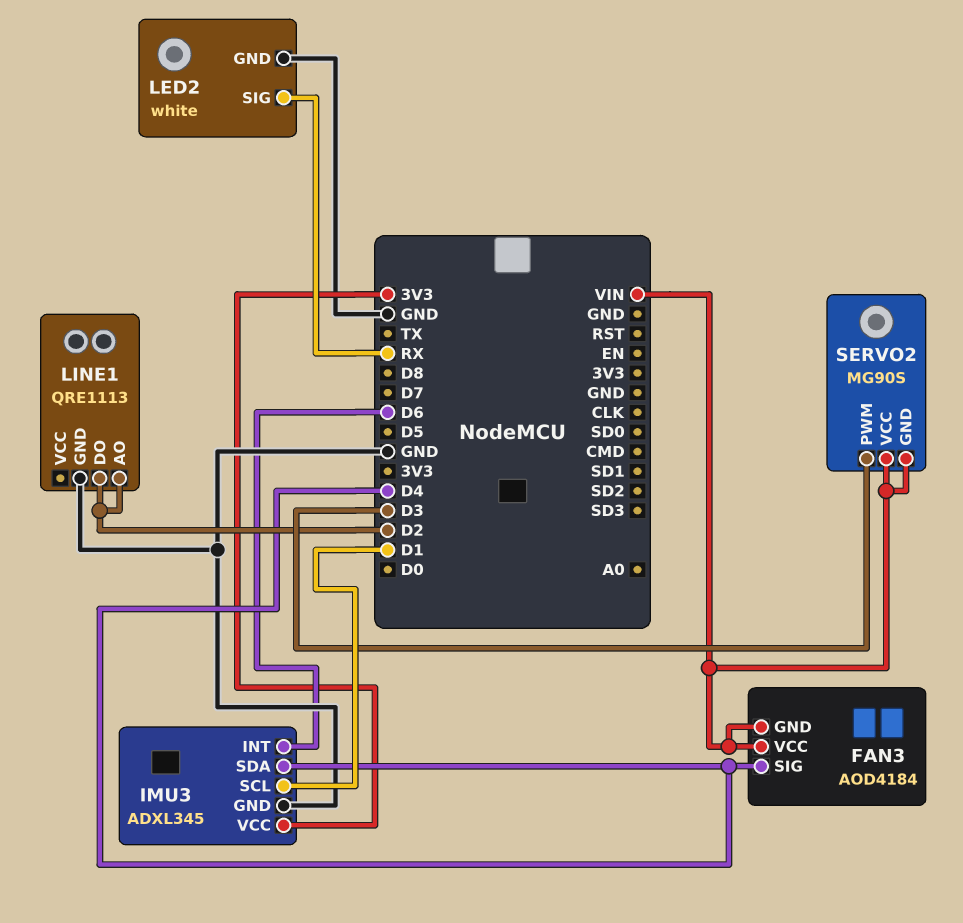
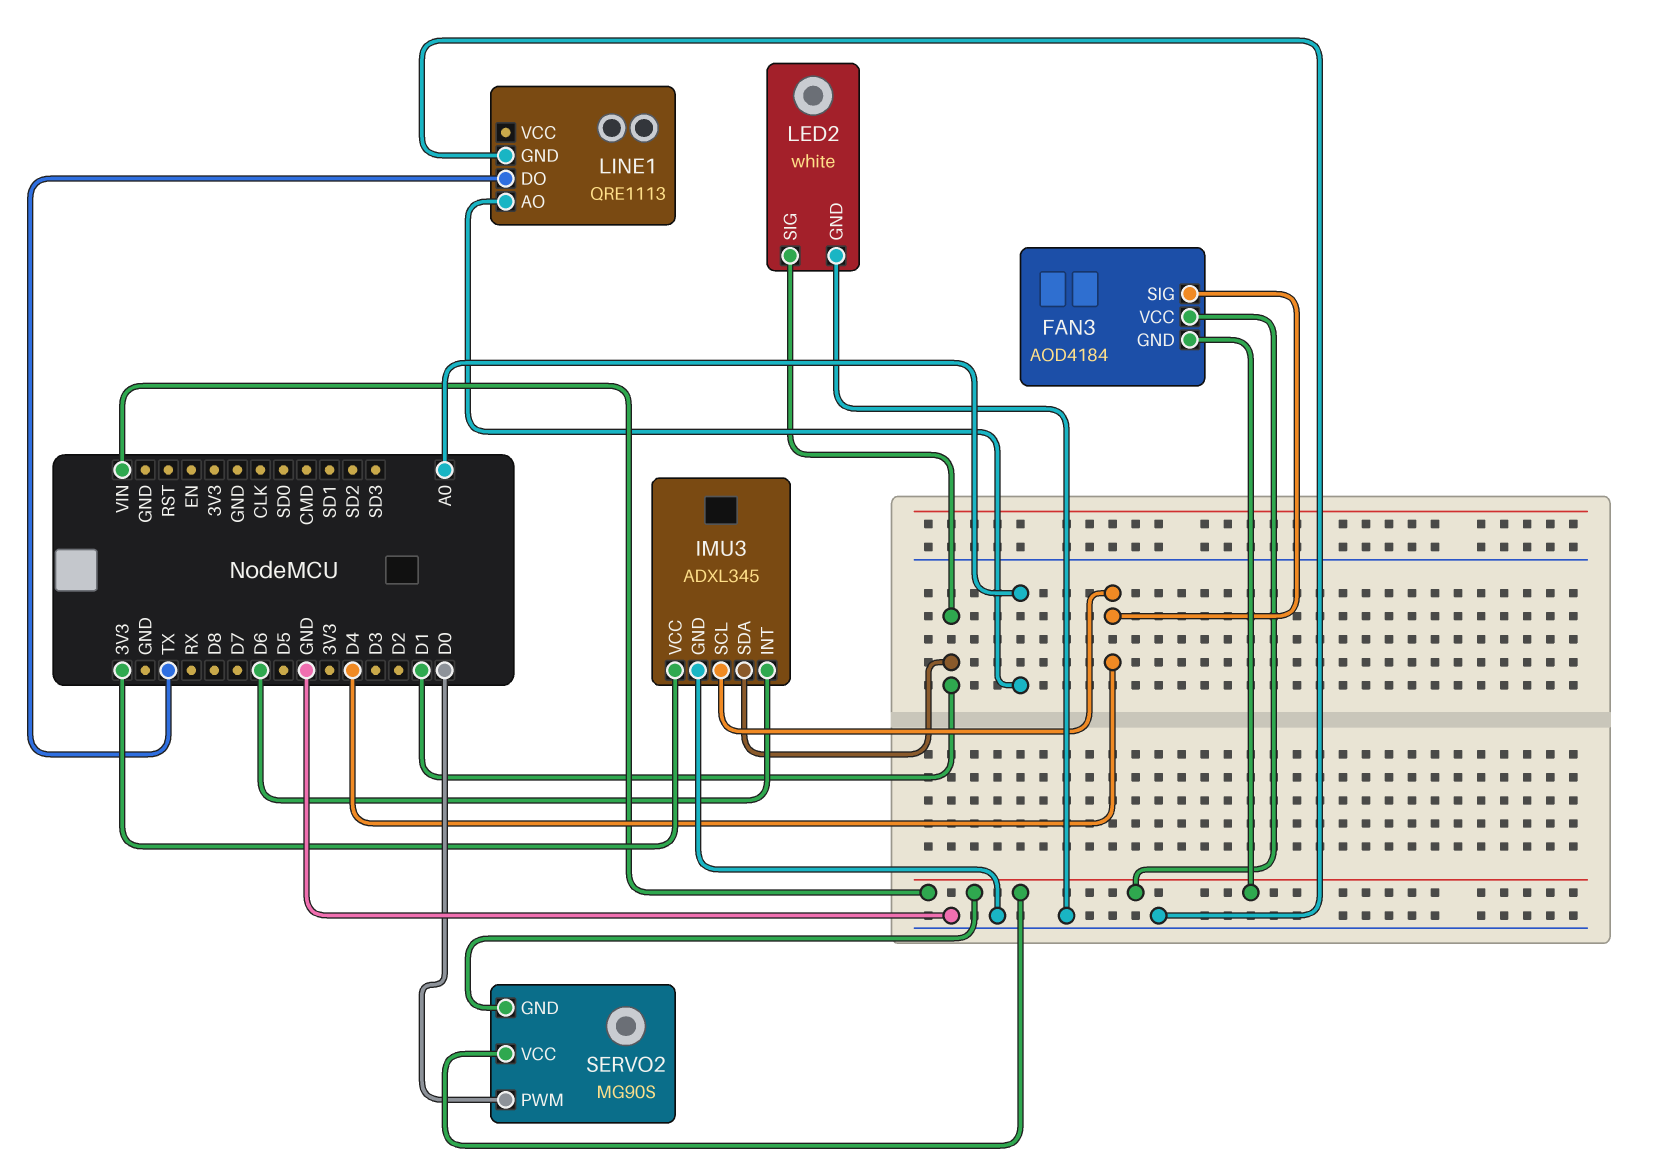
IMU3 pin SCL: D1 -> D4
IMU3 pin SDA: D4 -> D1
LED2 pin SIG: RX -> D1
LINE1 pin AO: D2 -> A0
LINE1 pin DO: D2 -> TX
SERVO2 pin PWM: D3 -> D0

